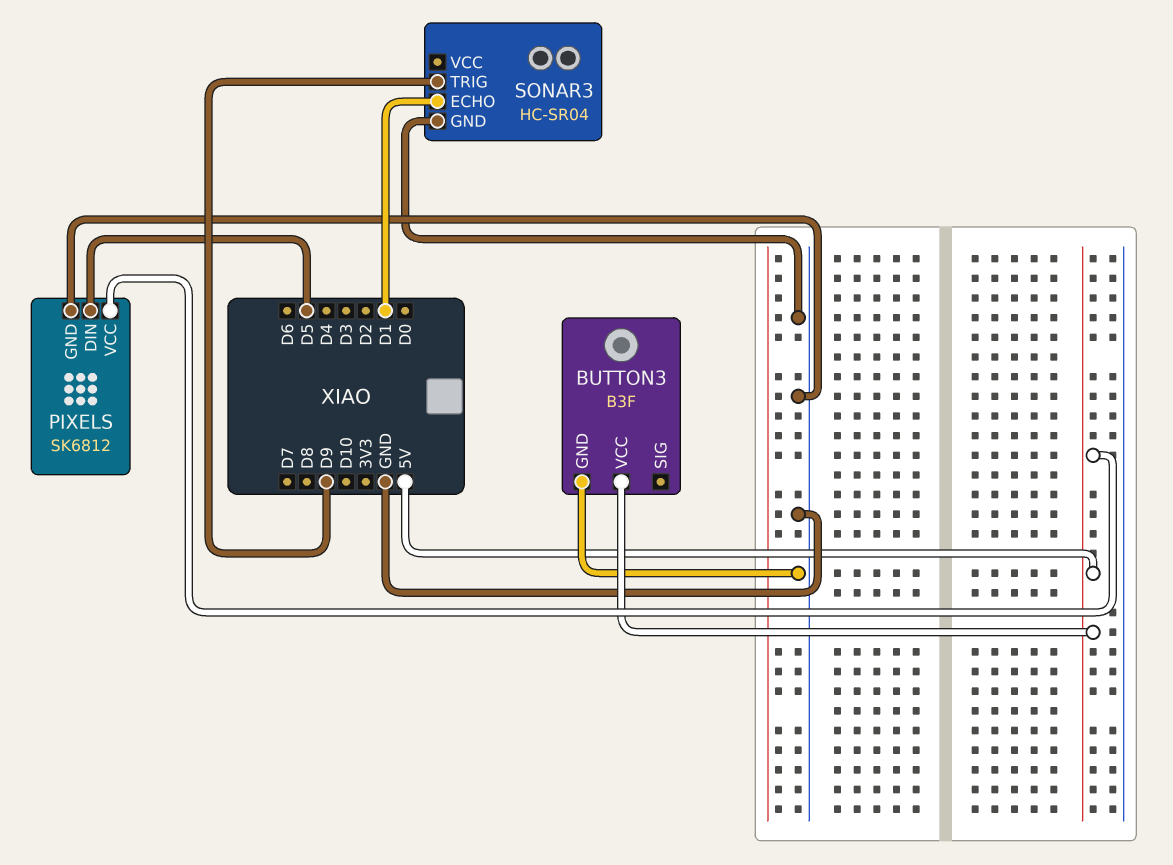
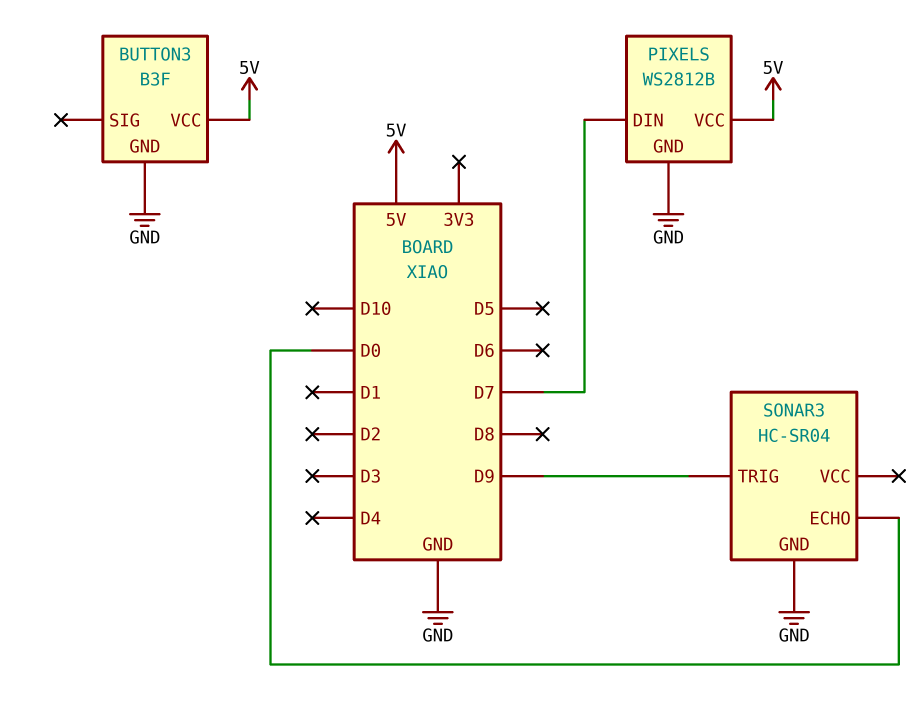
PIXELS: SK6812 -> WS2812B
PIXELS pin DIN: D5 -> D7
SONAR3 pin ECHO: D1 -> D0

